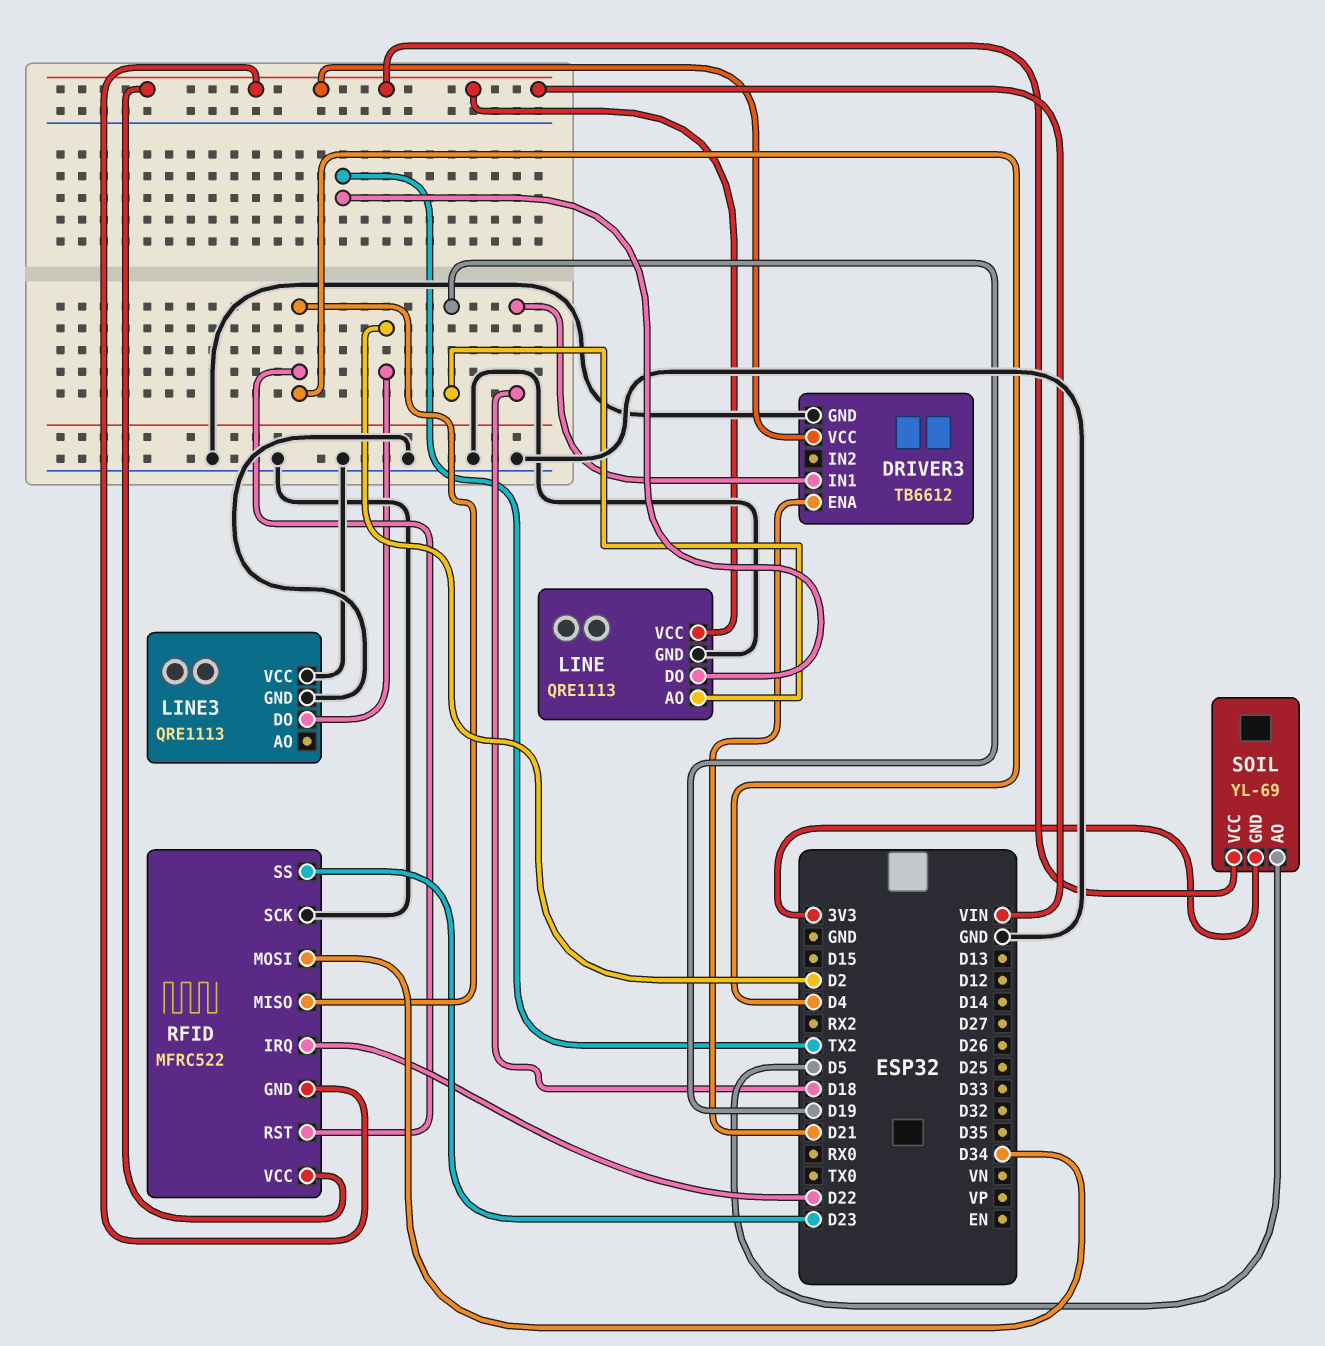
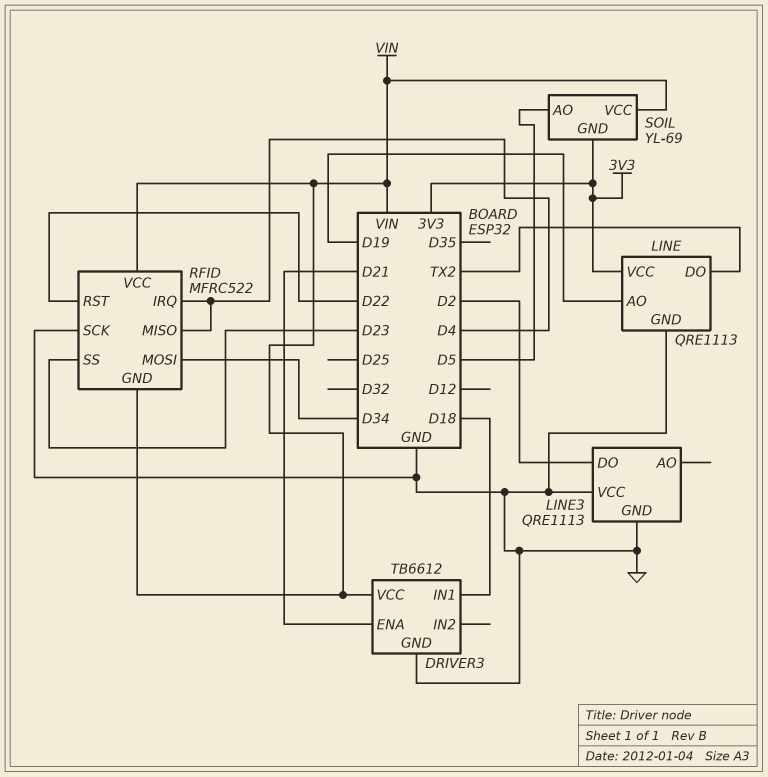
LINE pin VCC: VIN -> 3V3
RFID pin IRQ: D22 -> D4
RFID pin RST: D4 -> D22

